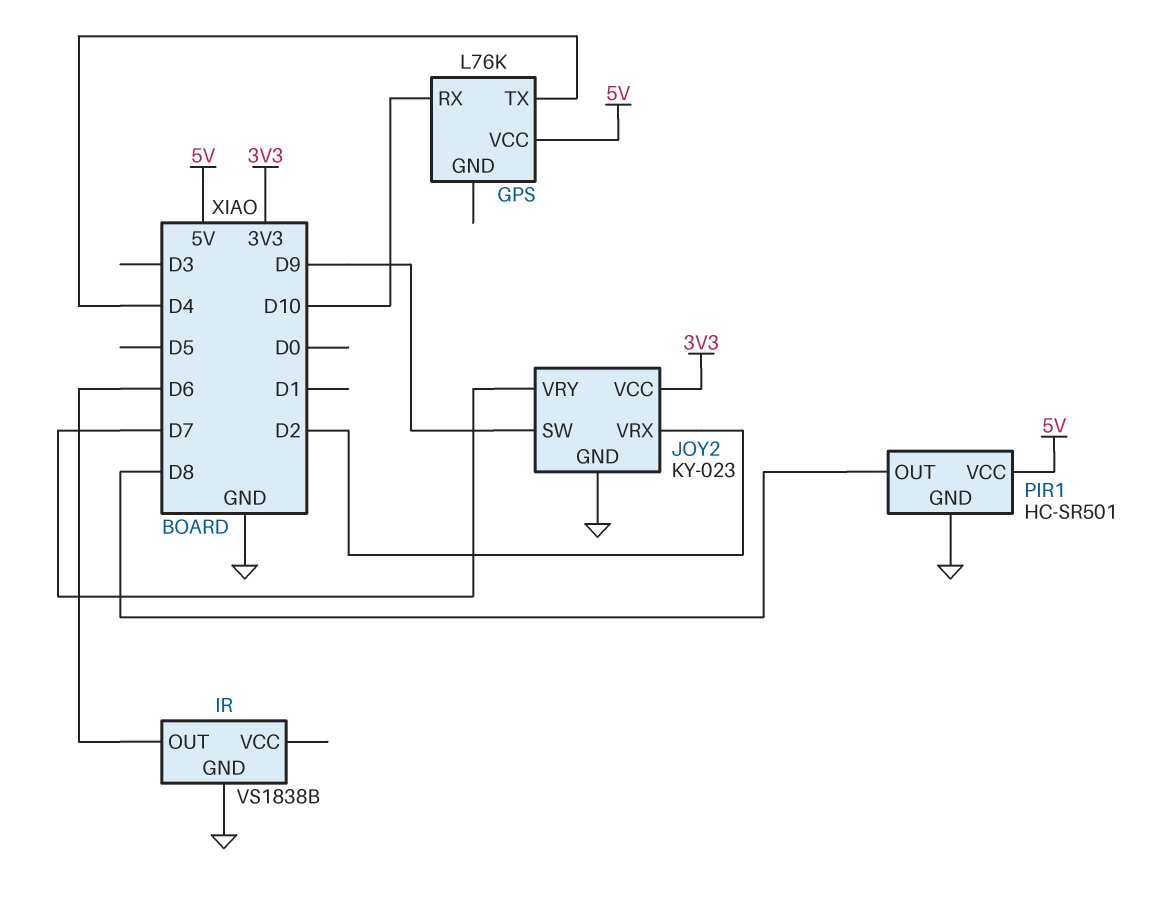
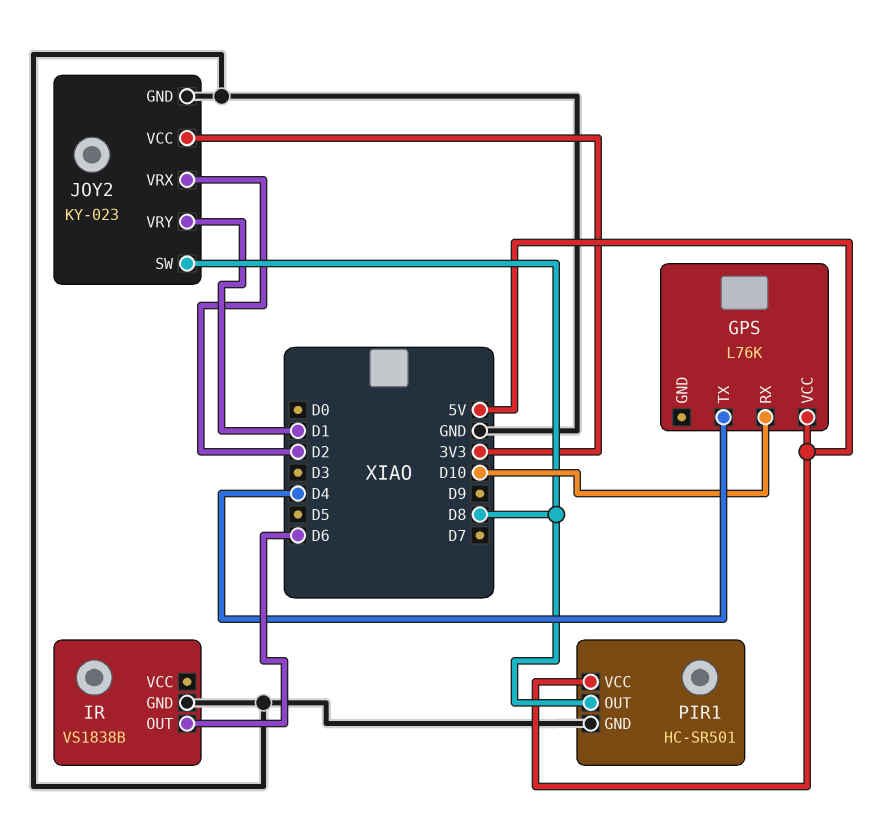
JOY2 pin SW: D9 -> D8
JOY2 pin VRY: D7 -> D1

